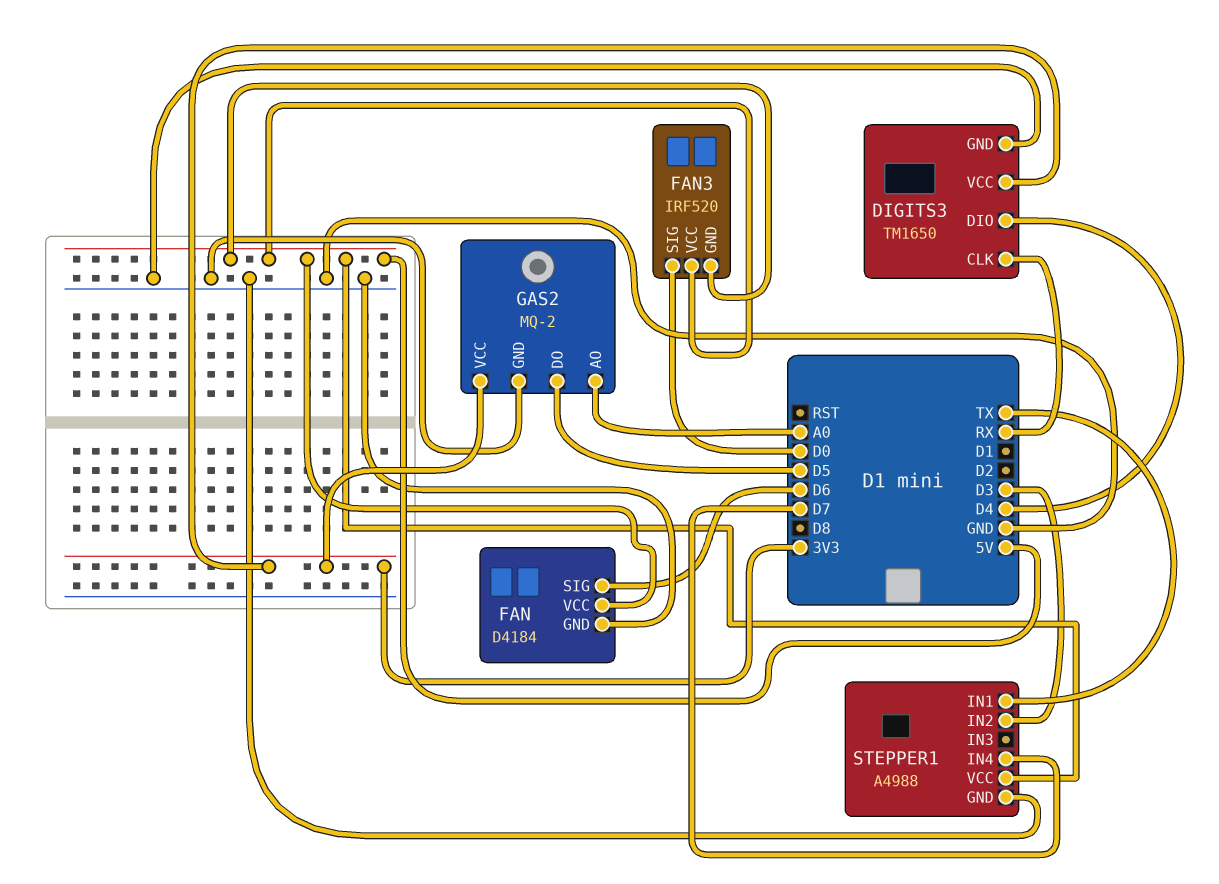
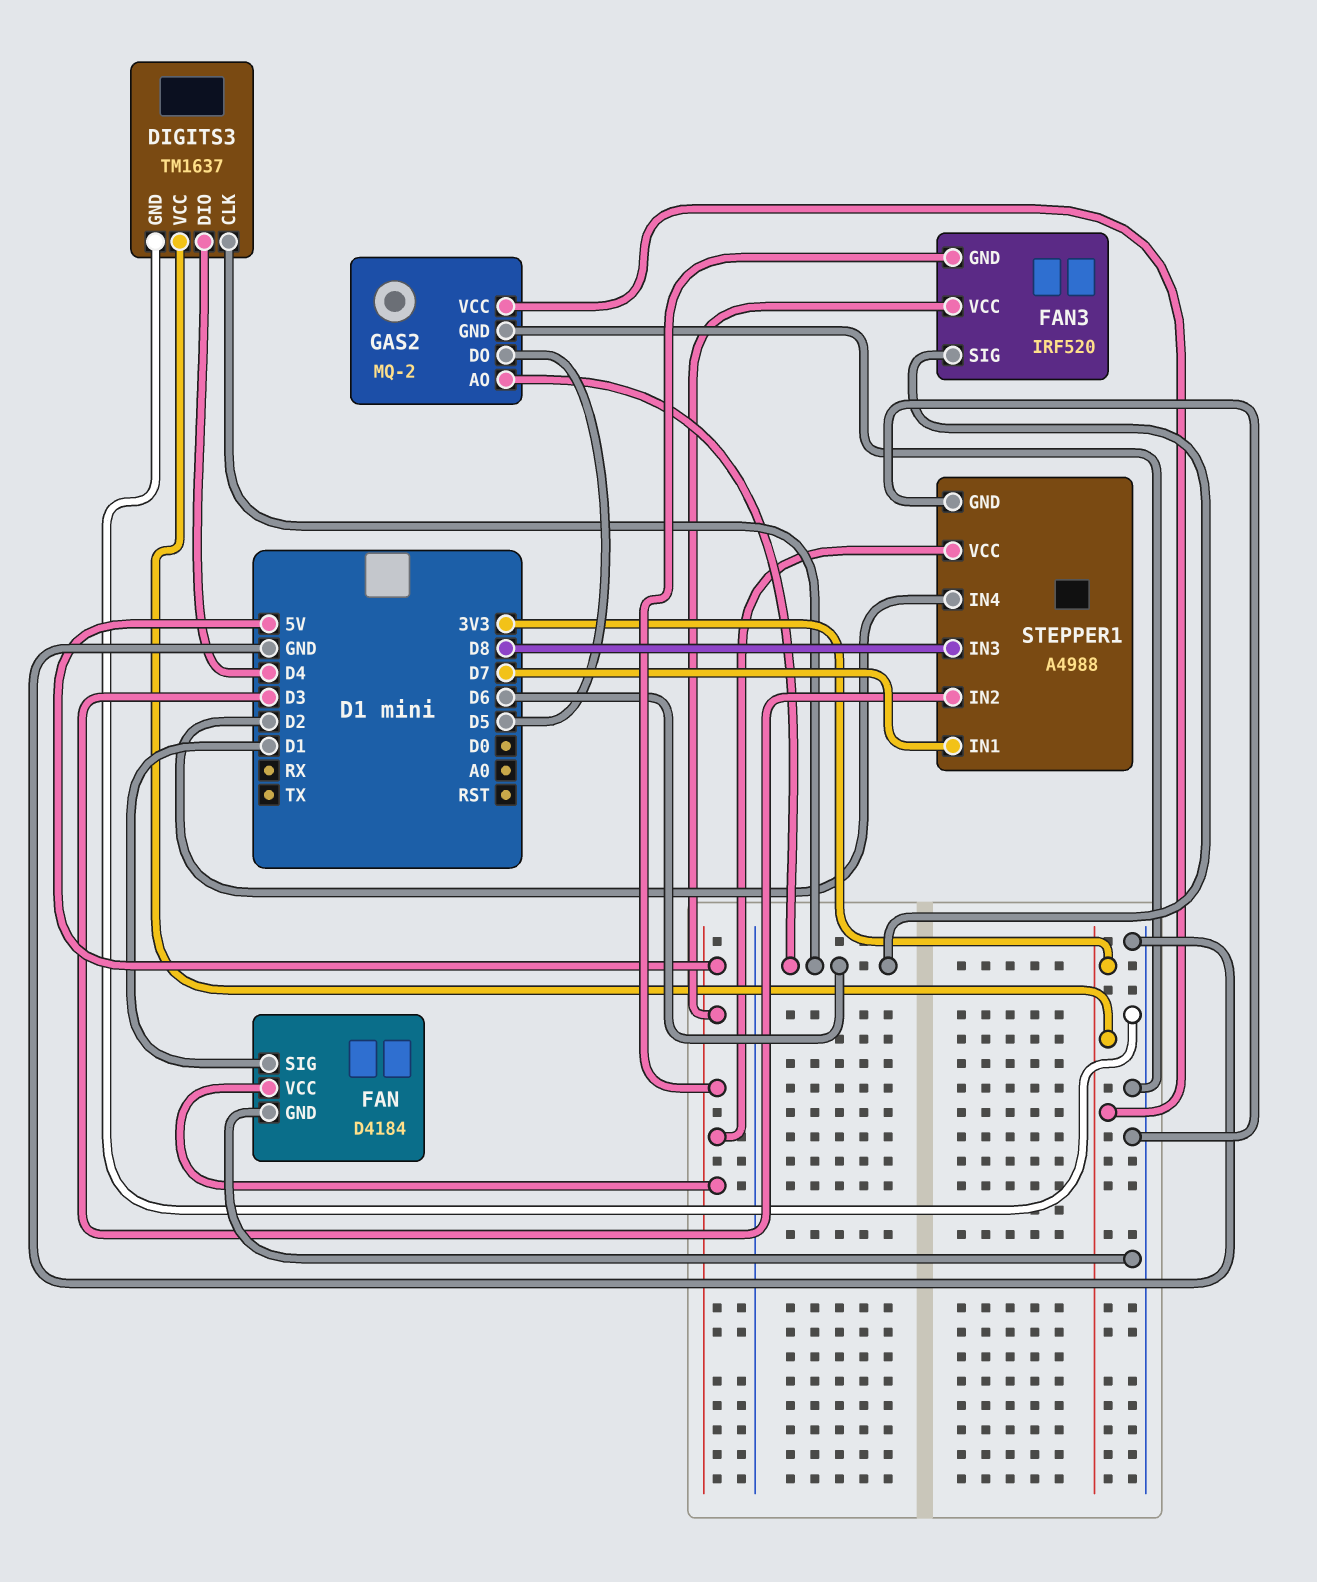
DIGITS3: TM1650 -> TM1637
DIGITS3 pin CLK: RX -> D6
FAN pin SIG: D6 -> D1
FAN3 pin SIG: D0 -> D6
GAS2 pin AO: A0 -> D6
STEPPER1 pin IN1: TX -> D7
STEPPER1 pin IN3: none -> D8
STEPPER1 pin IN4: D7 -> D2

